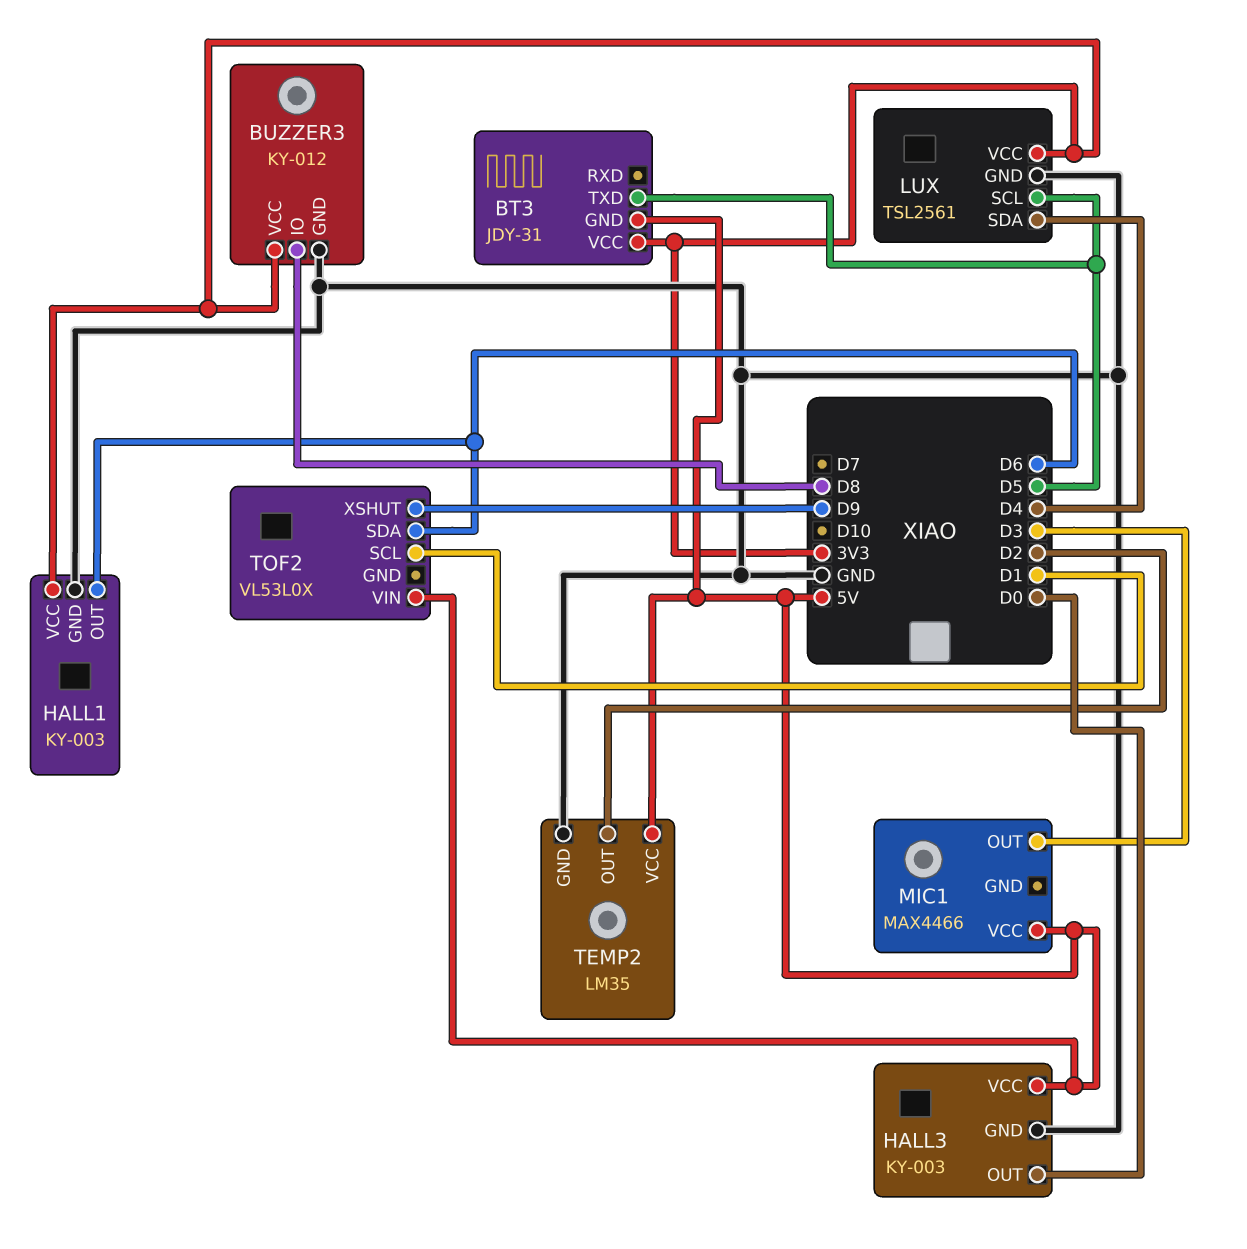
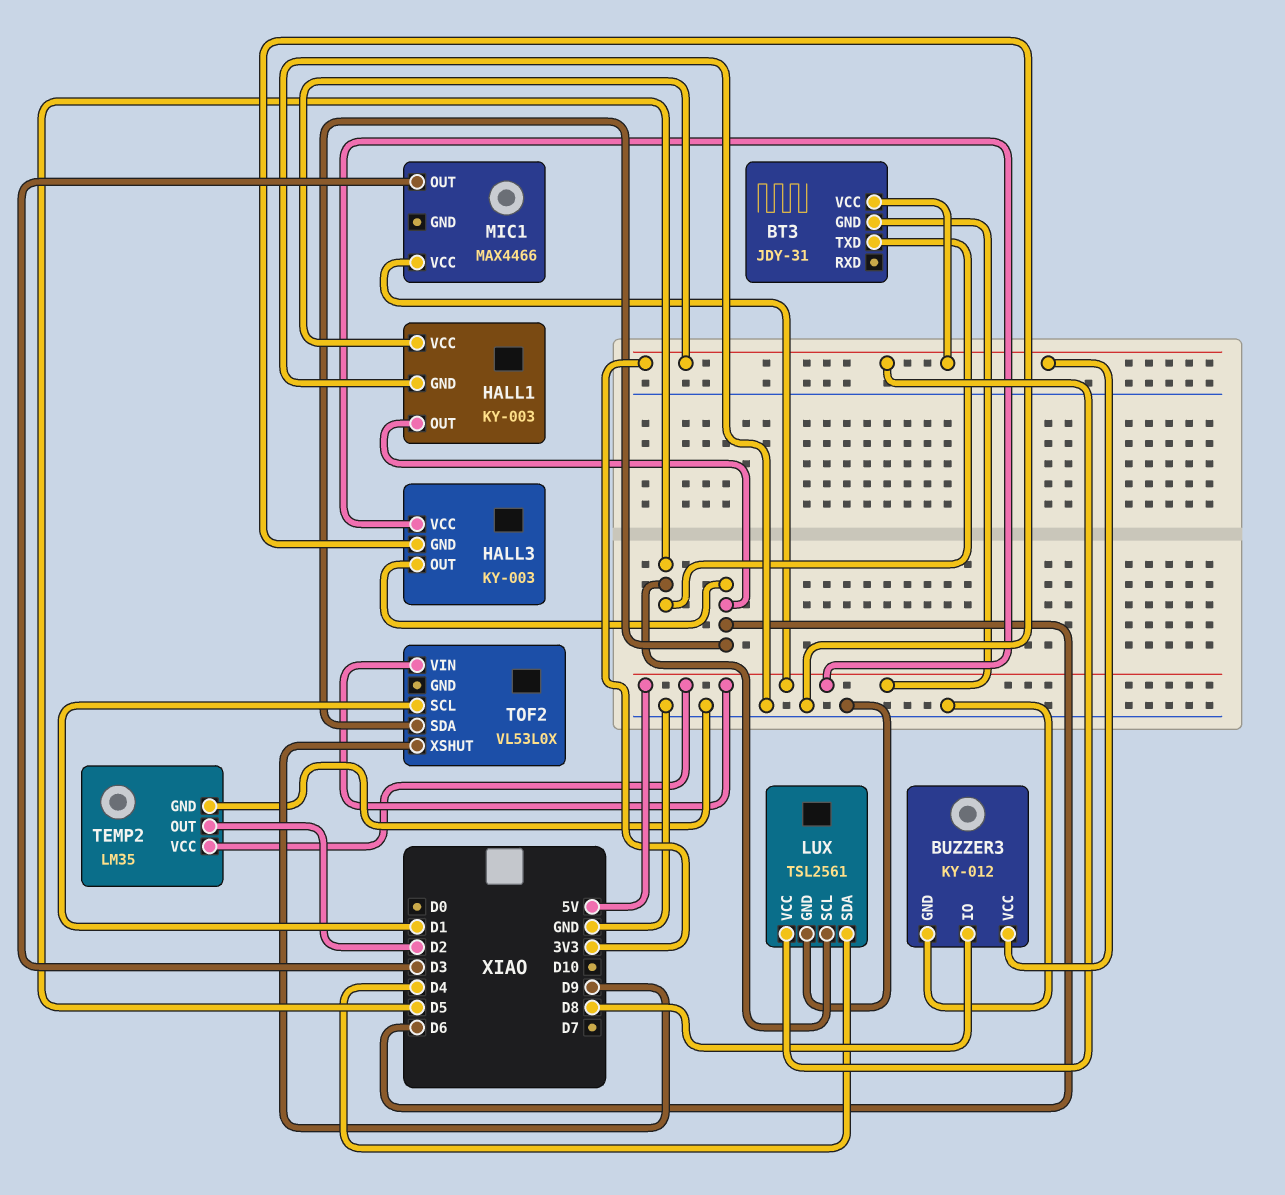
HALL3 pin OUT: D0 -> D6

